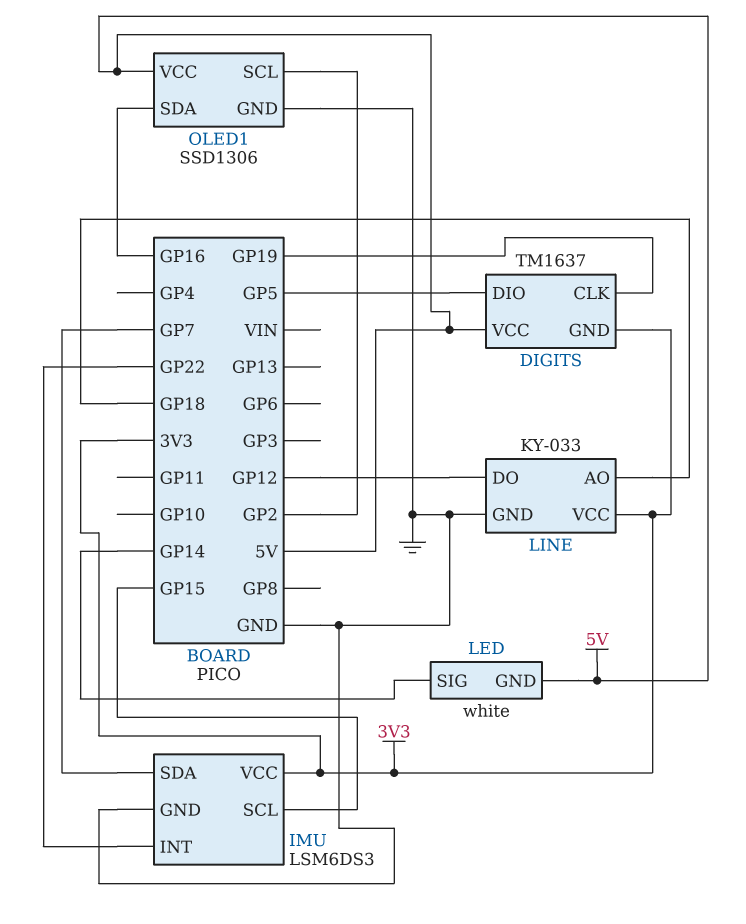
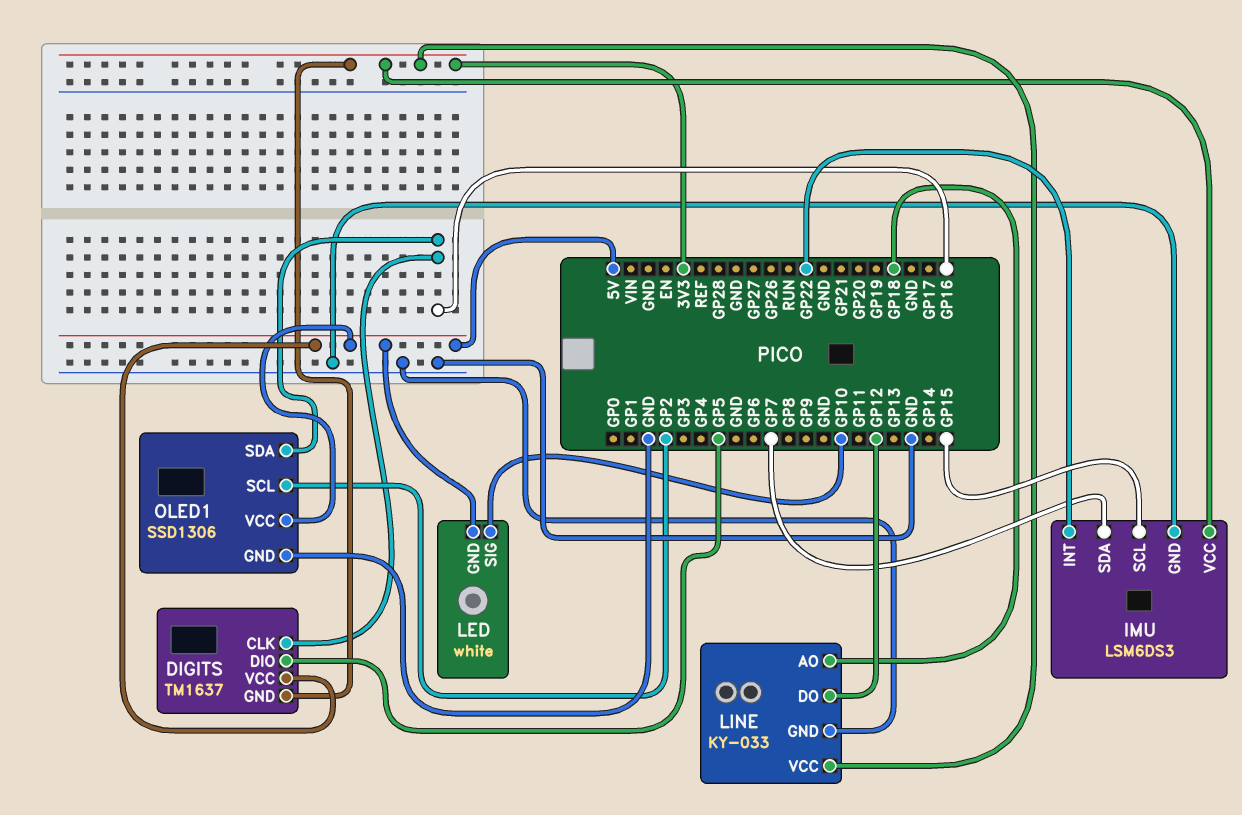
DIGITS pin CLK: GP19 -> GP16
LED pin SIG: GP14 -> GP10

